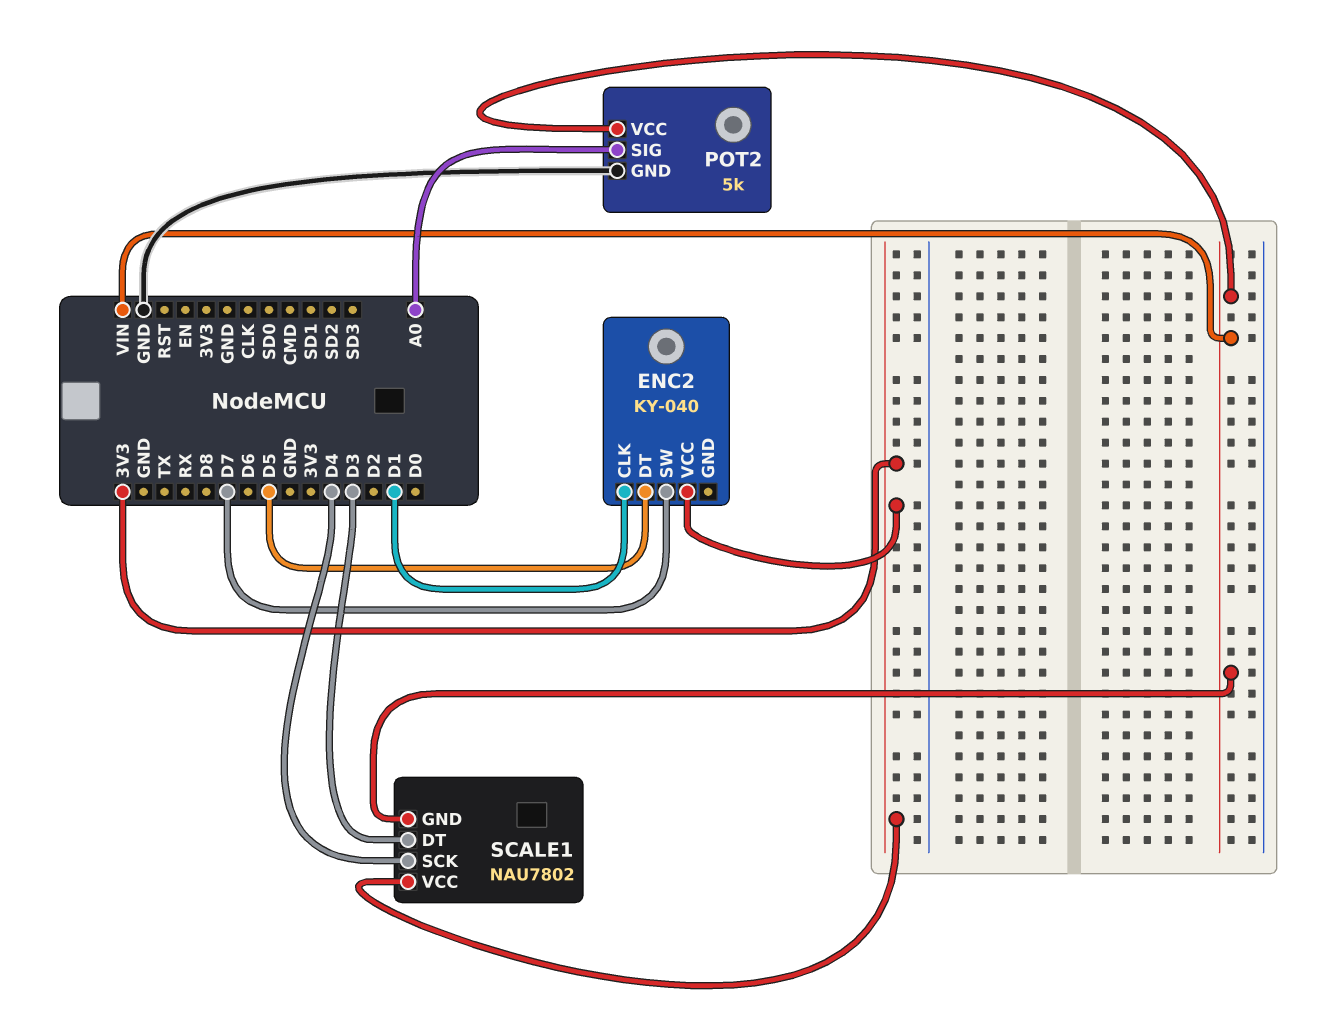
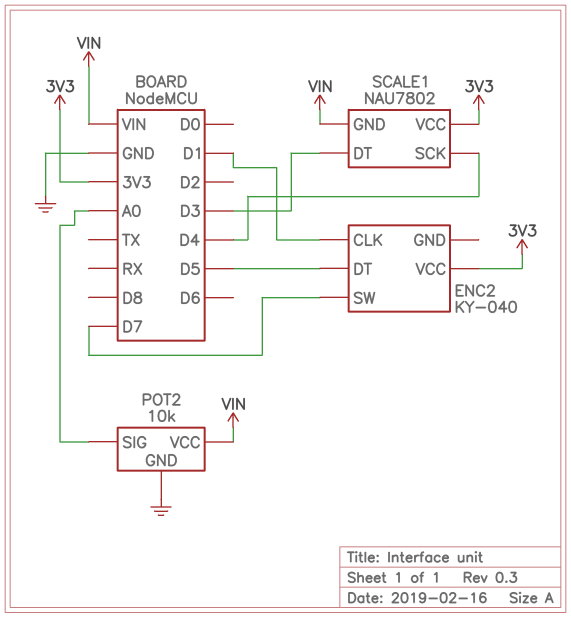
POT2: 5k -> 10k

